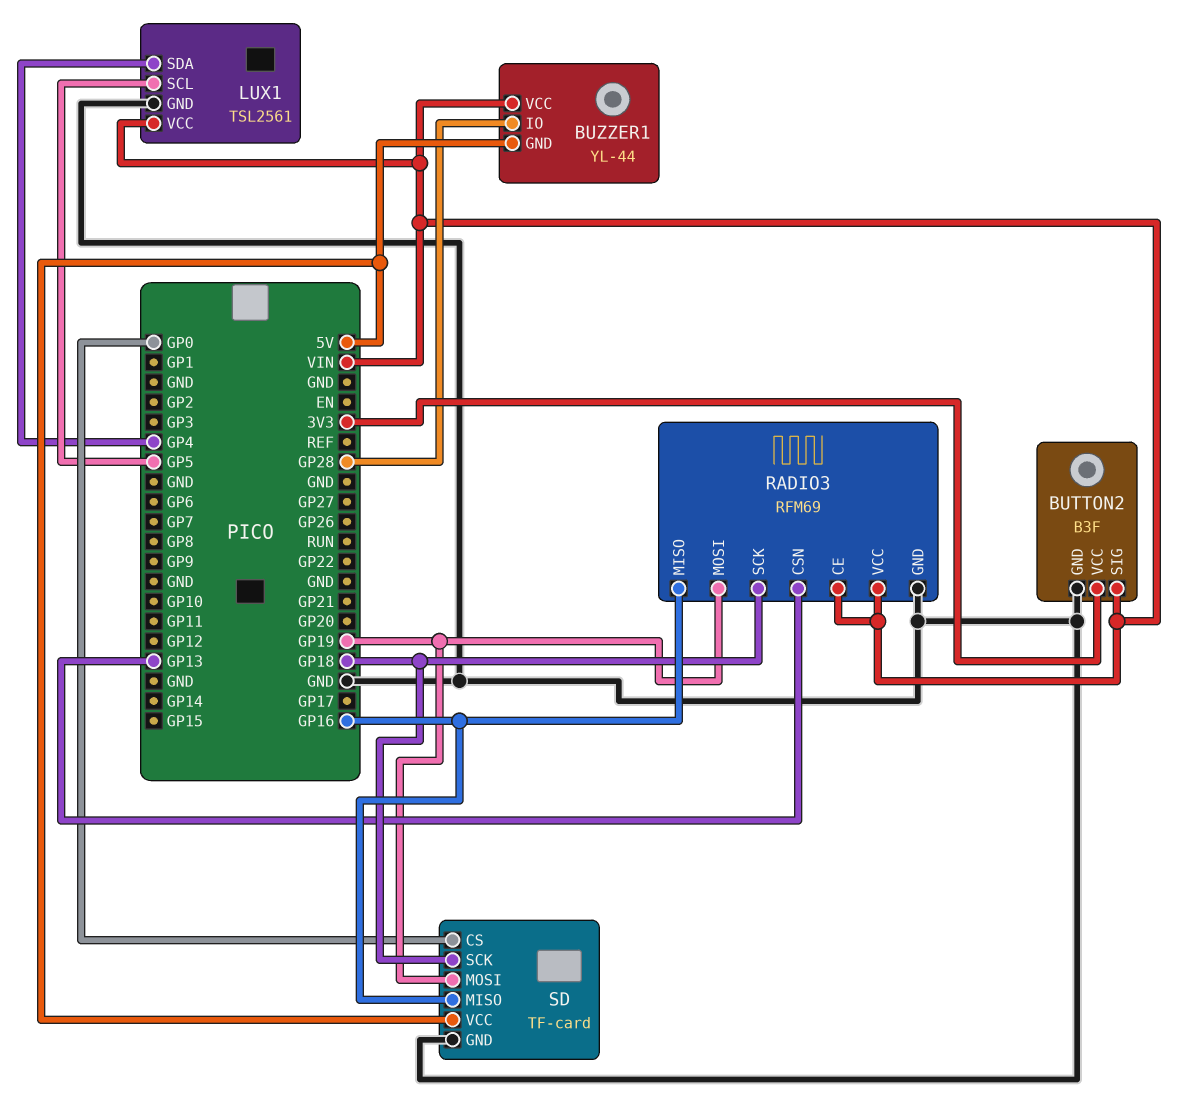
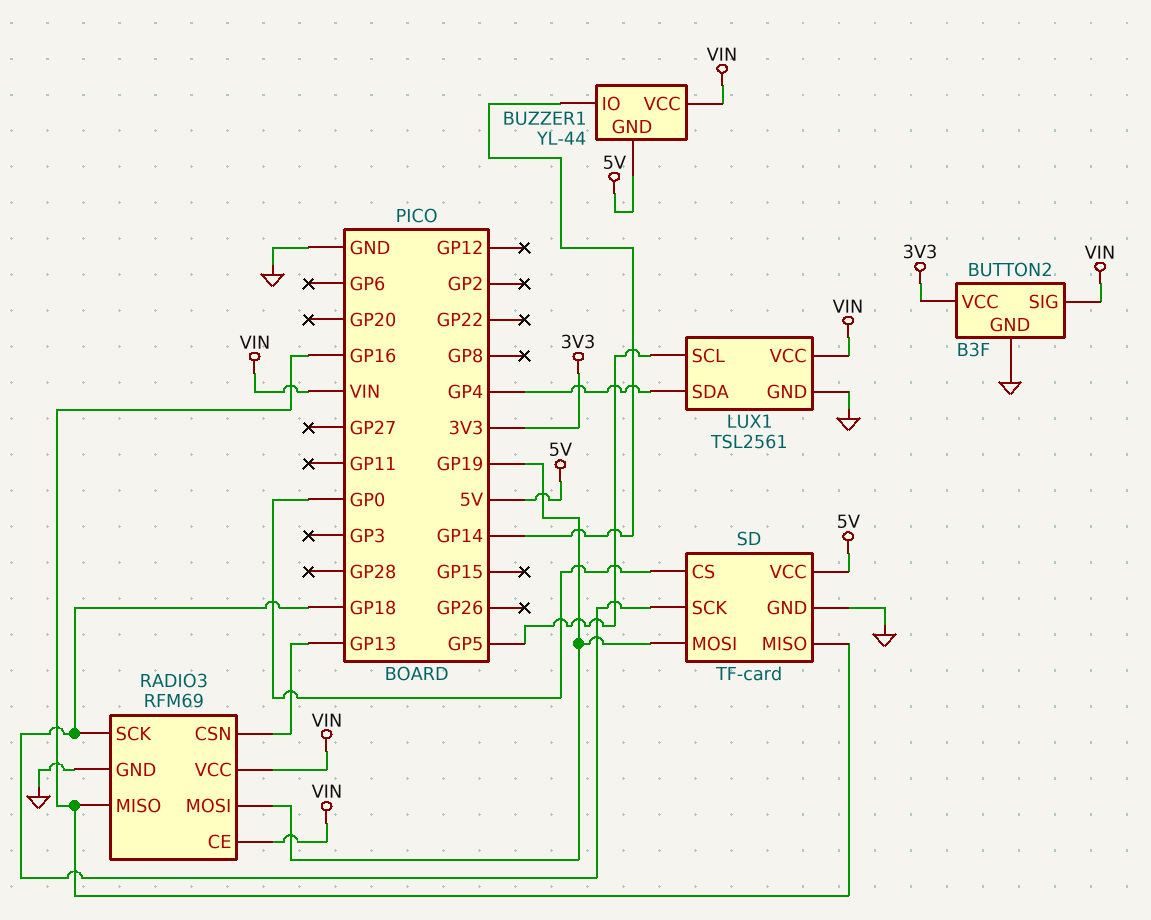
BUZZER1 pin IO: GP28 -> GP14

